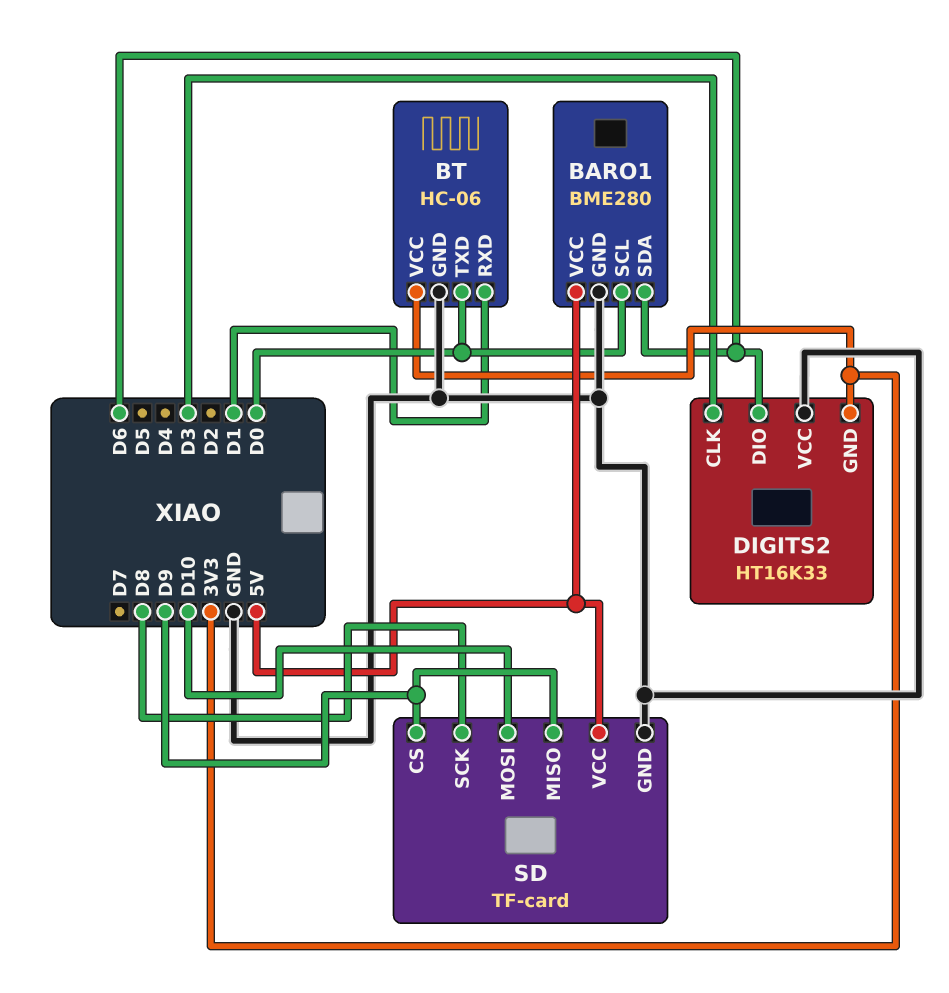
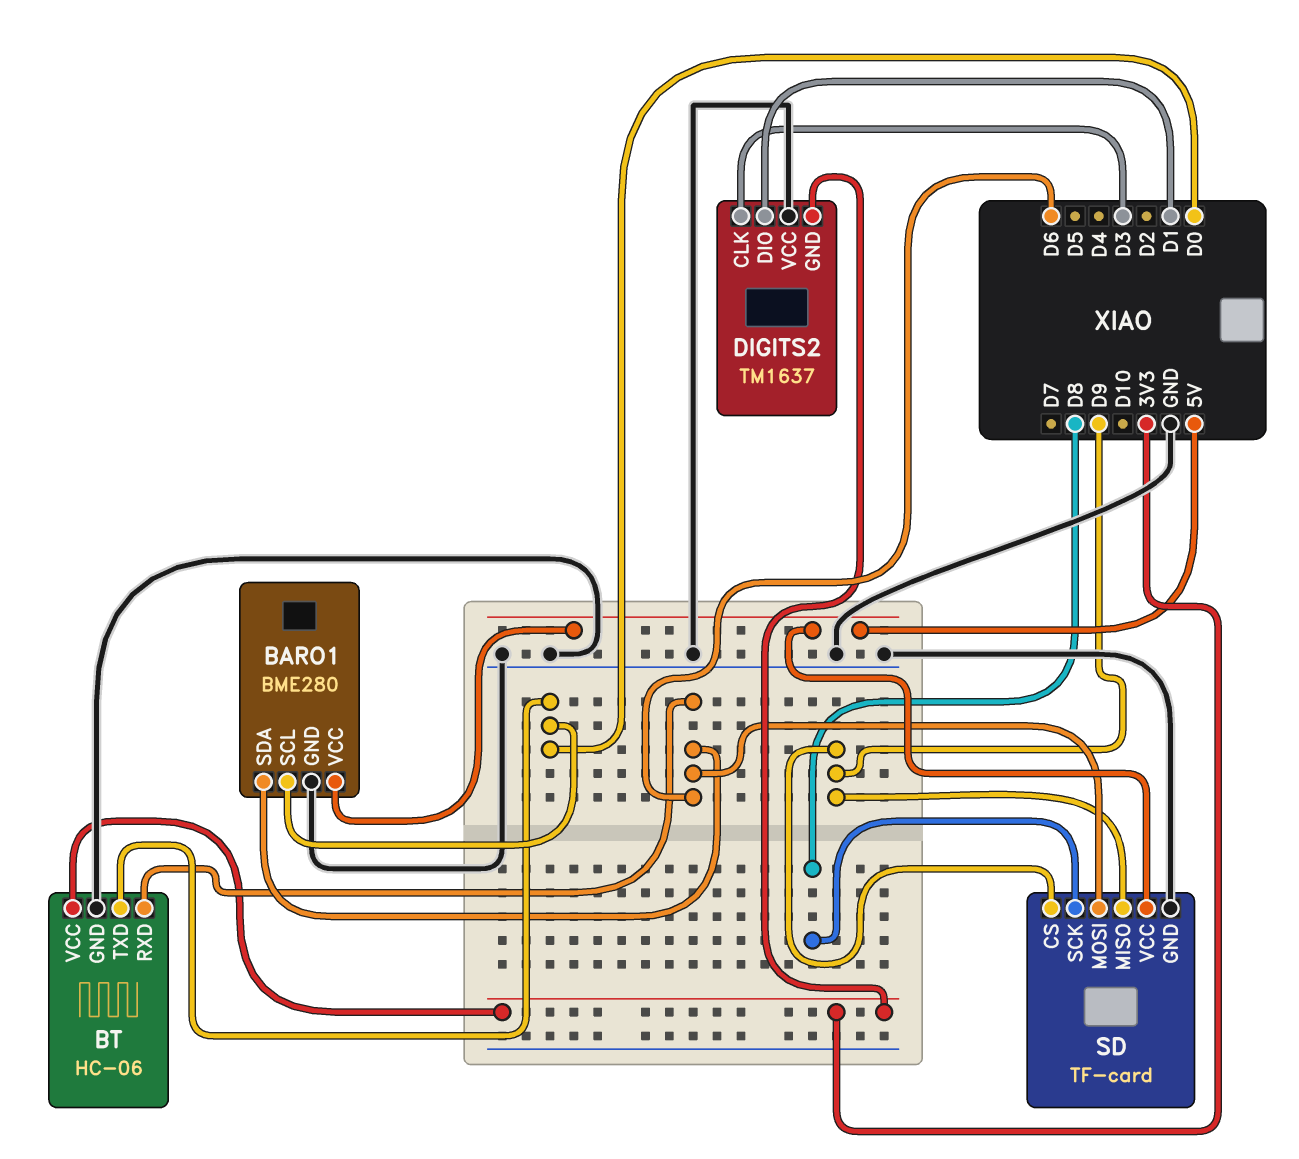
BT pin RXD: D1 -> D6
DIGITS2: HT16K33 -> TM1637
DIGITS2 pin DIO: D6 -> D1
SD pin MOSI: D10 -> D6

